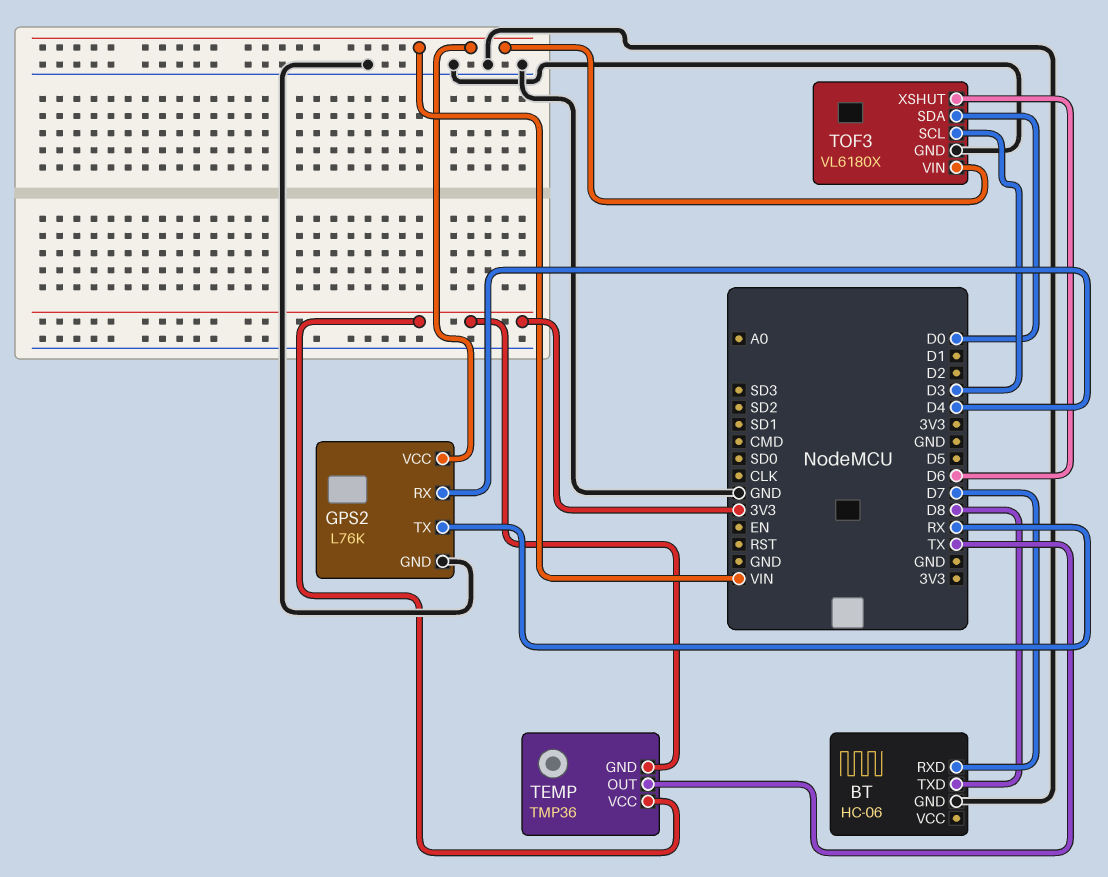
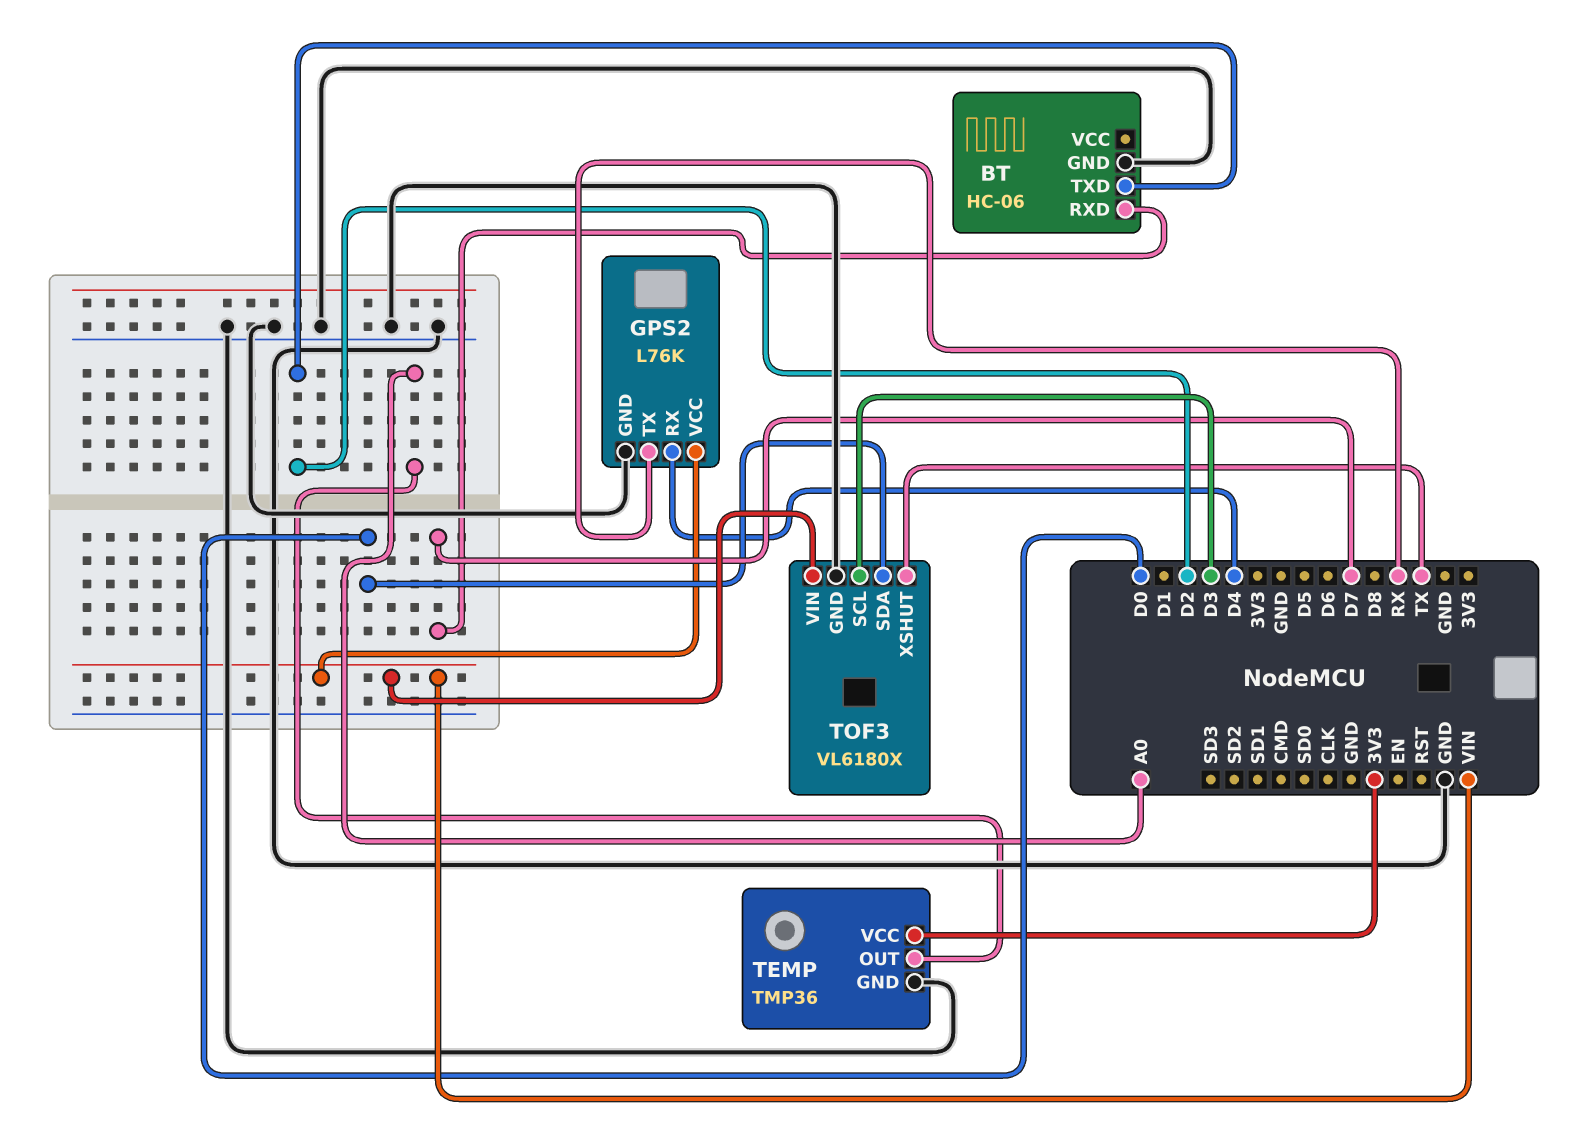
BT pin TXD: D8 -> D2
TEMP pin GND: 3V3 -> GND
TEMP pin OUT: TX -> A0
TOF3 pin XSHUT: D6 -> TX

